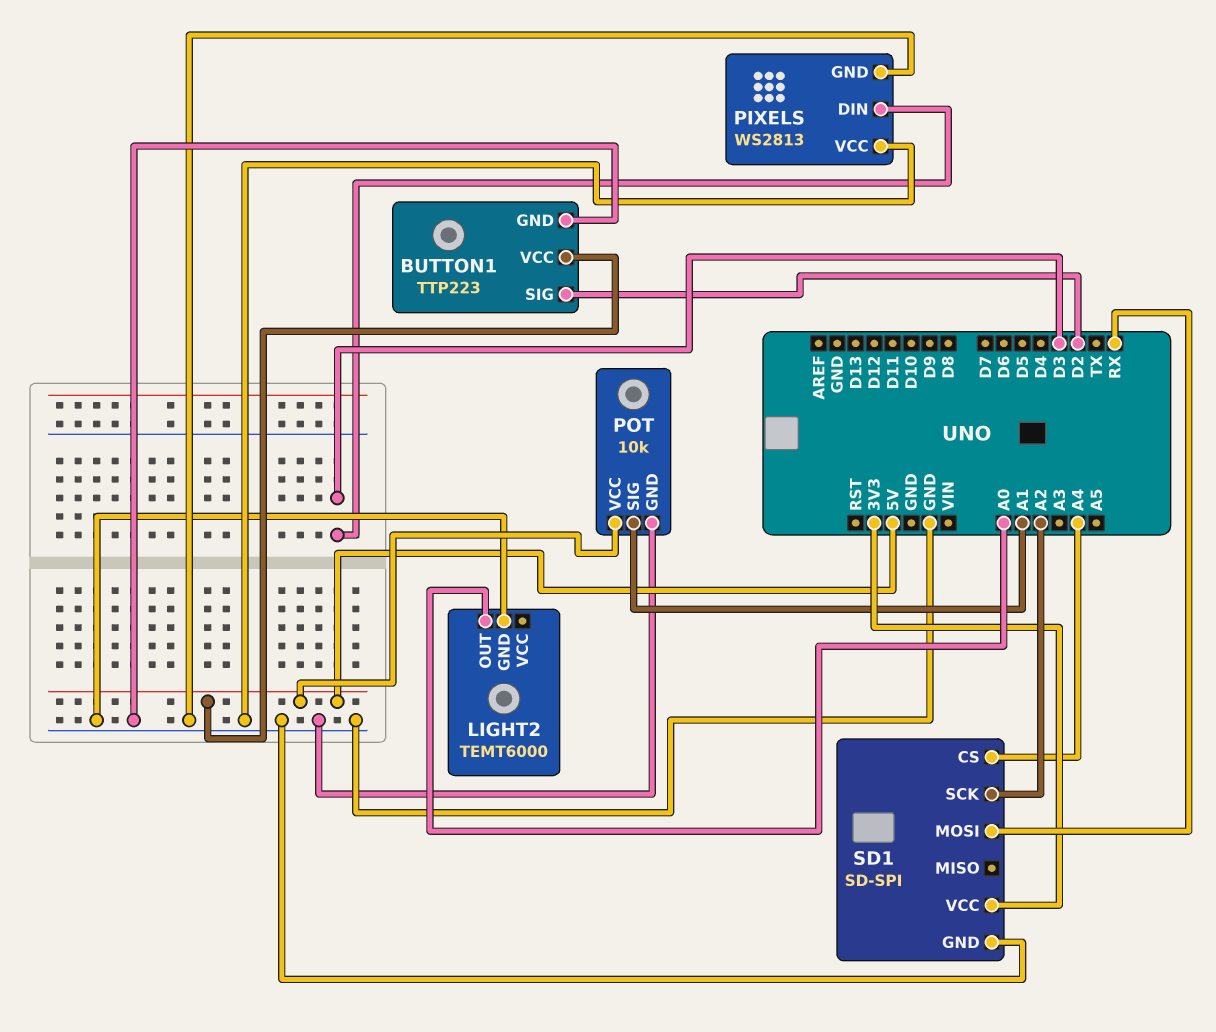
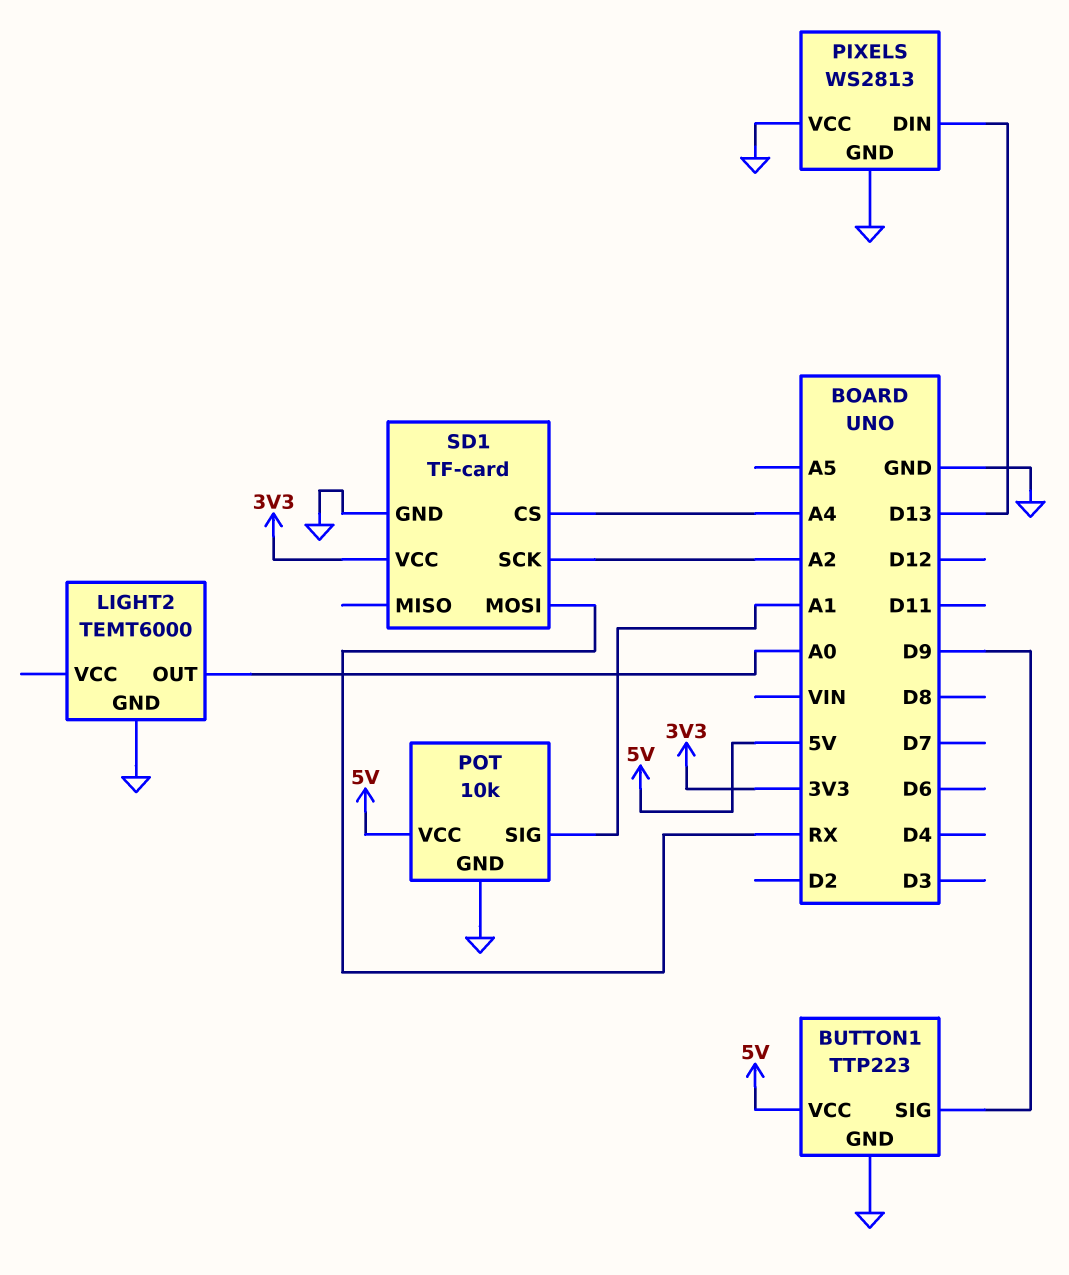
BUTTON1 pin SIG: D2 -> D9
PIXELS pin DIN: D3 -> D13
SD1: SD-SPI -> TF-card

